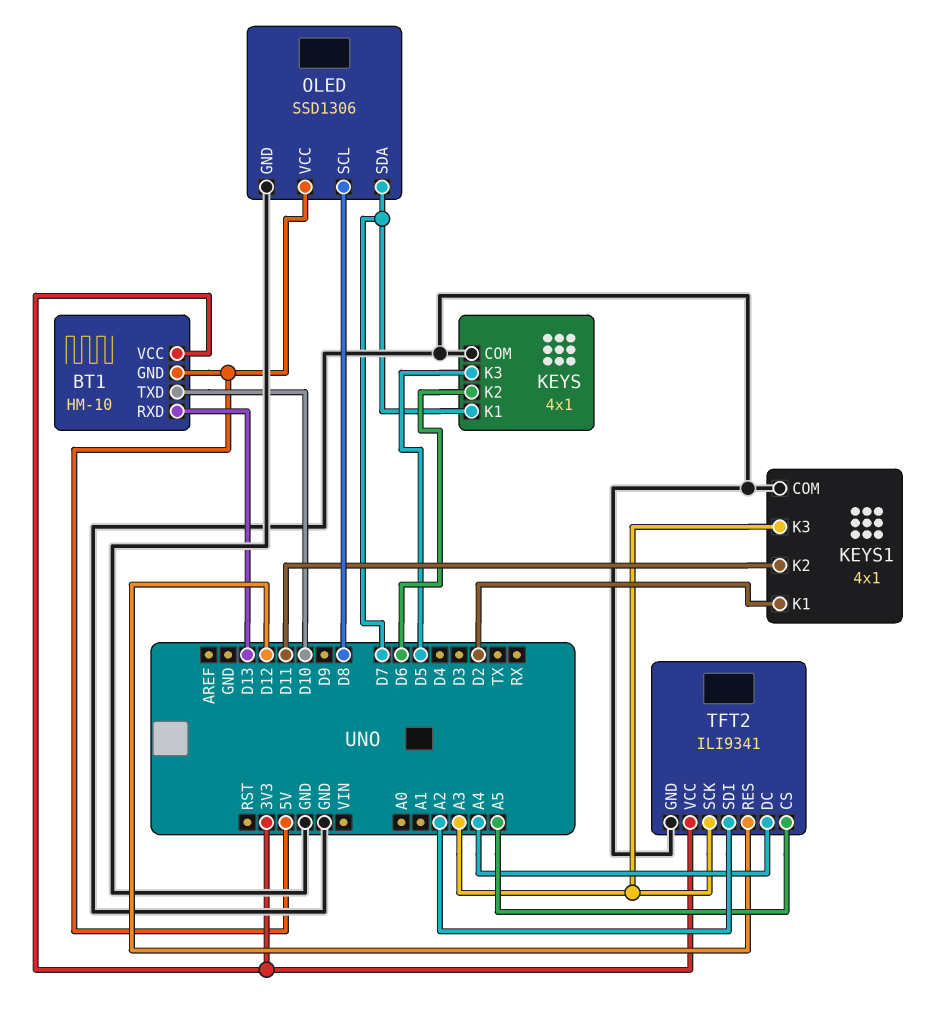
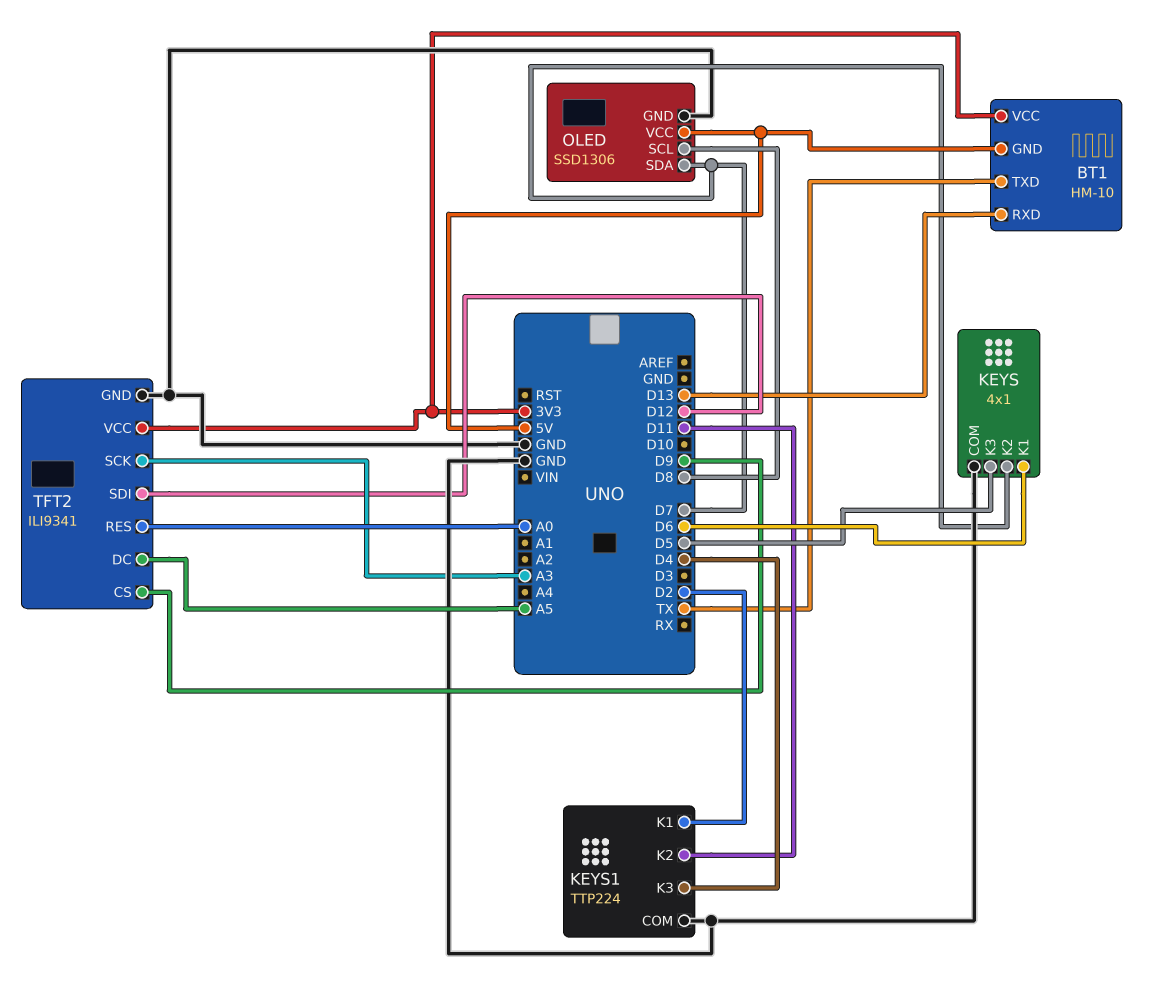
BT1 pin TXD: D10 -> TX
KEYS pin K1: D7 -> D6
KEYS pin K2: D6 -> D7
KEYS1: 4x1 -> TTP224
KEYS1 pin K3: A3 -> D4
TFT2 pin CS: A5 -> D9
TFT2 pin DC: A4 -> A5
TFT2 pin RES: D12 -> A0
TFT2 pin SDI: A2 -> D12

